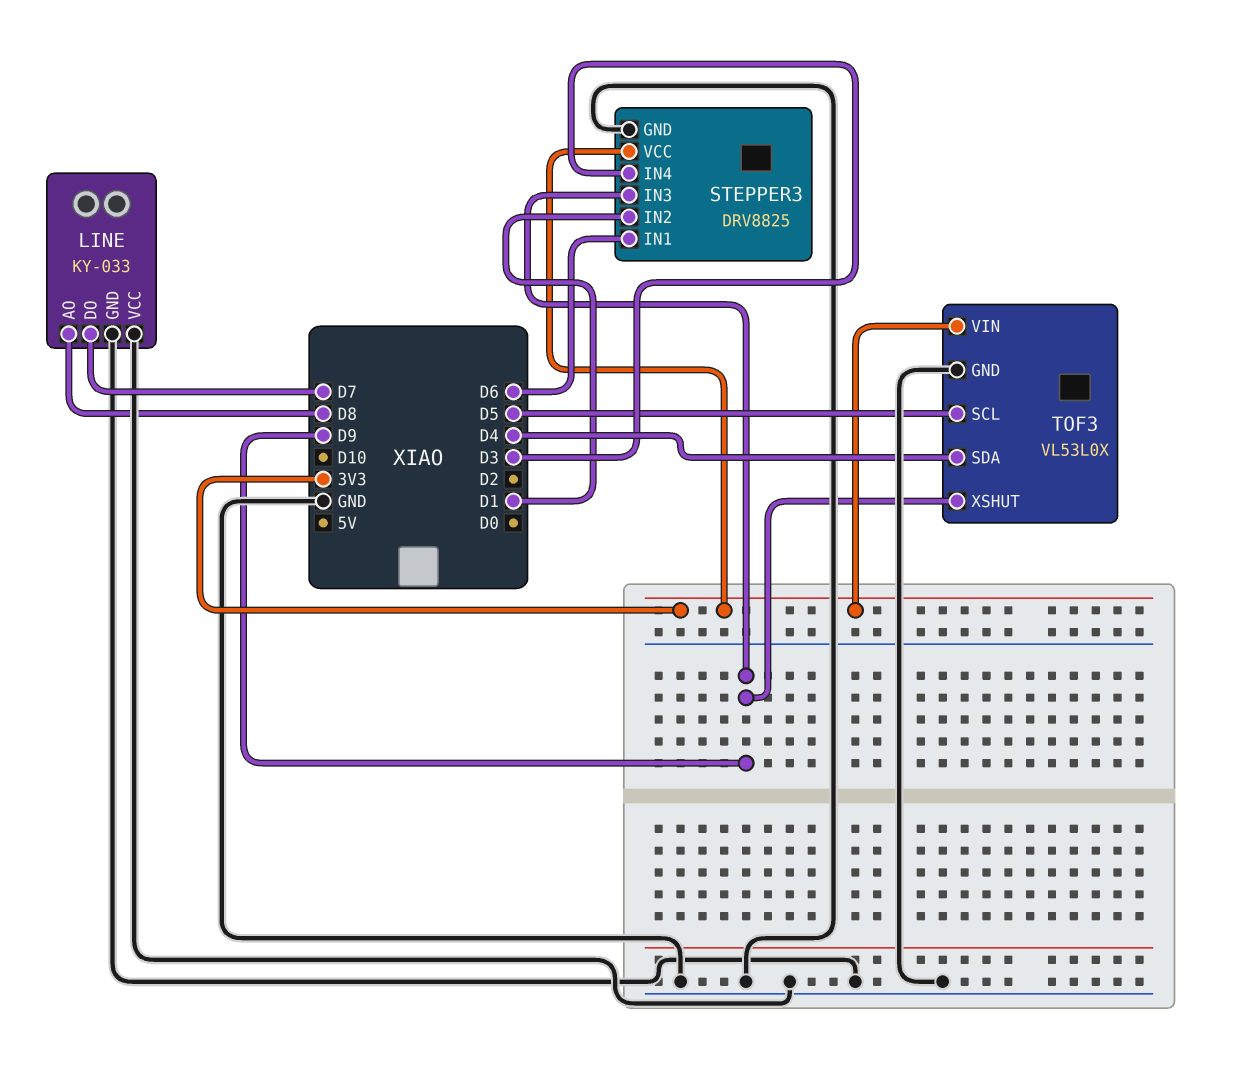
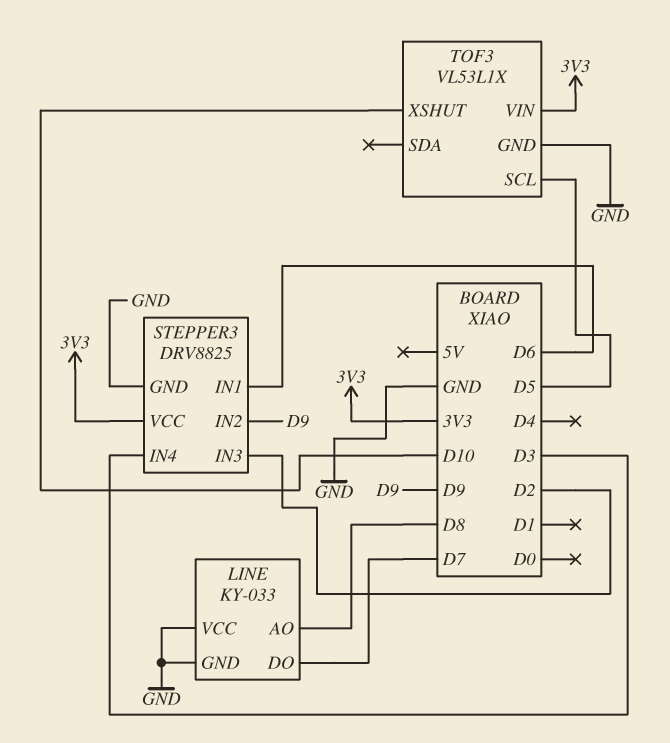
STEPPER3 pin IN2: D1 -> D9
STEPPER3 pin IN3: D9 -> D2
TOF3: VL53L0X -> VL53L1X
TOF3 pin SDA: D4 -> none
TOF3 pin XSHUT: D9 -> D10

